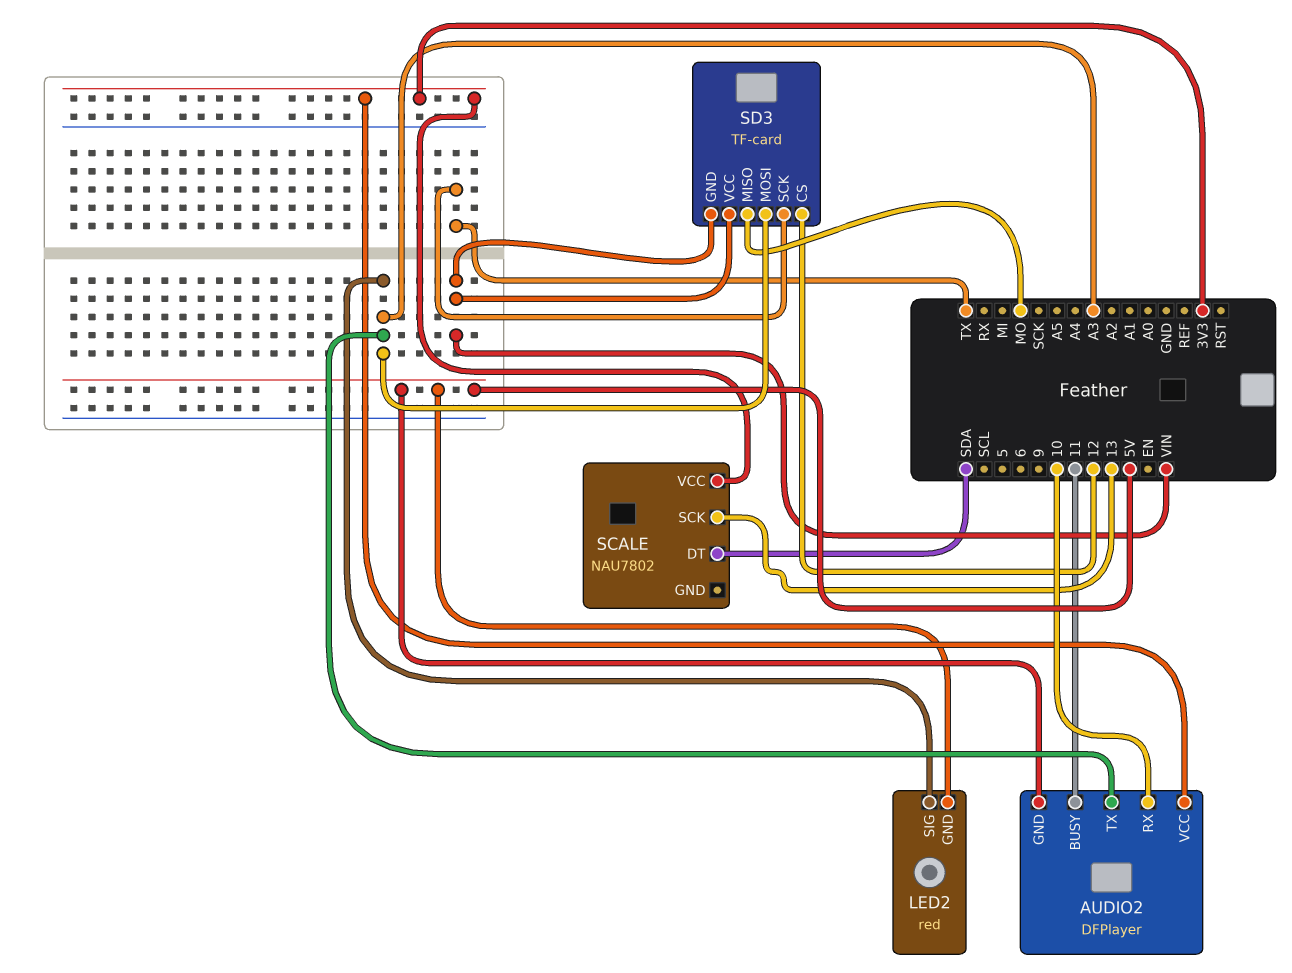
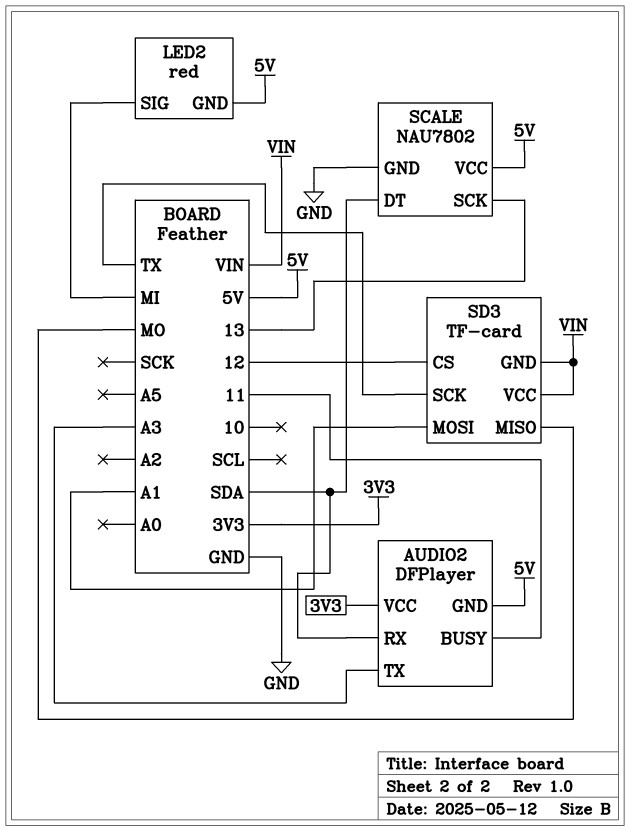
AUDIO2 pin RX: 10 -> SDA
LED2 pin SIG: A3 -> MI
SCALE pin GND: none -> GND
SCALE pin VCC: 3V3 -> 5V
SD3 pin MOSI: A3 -> A1

